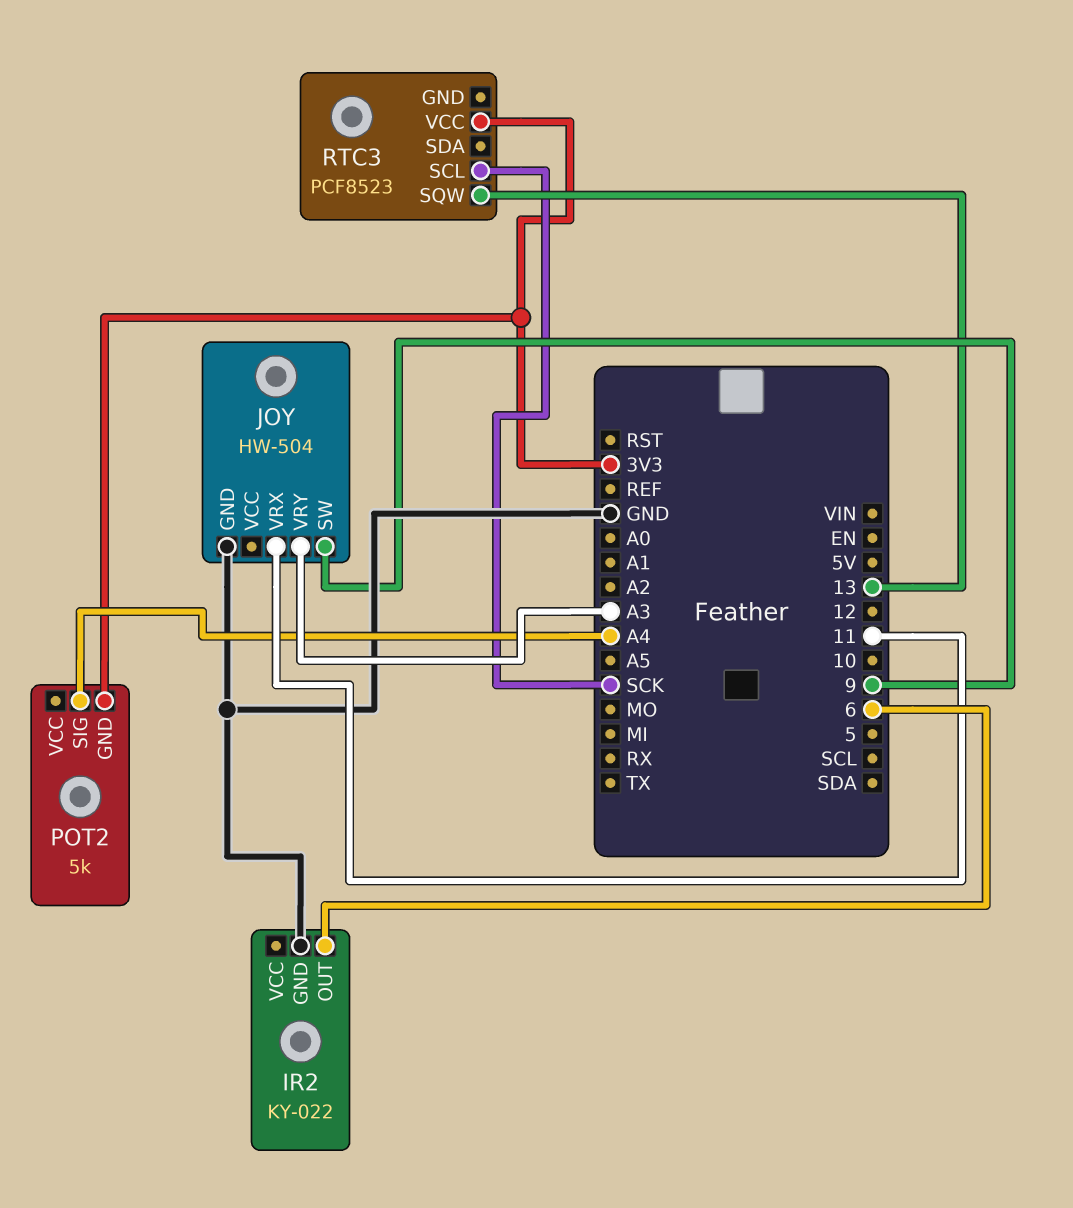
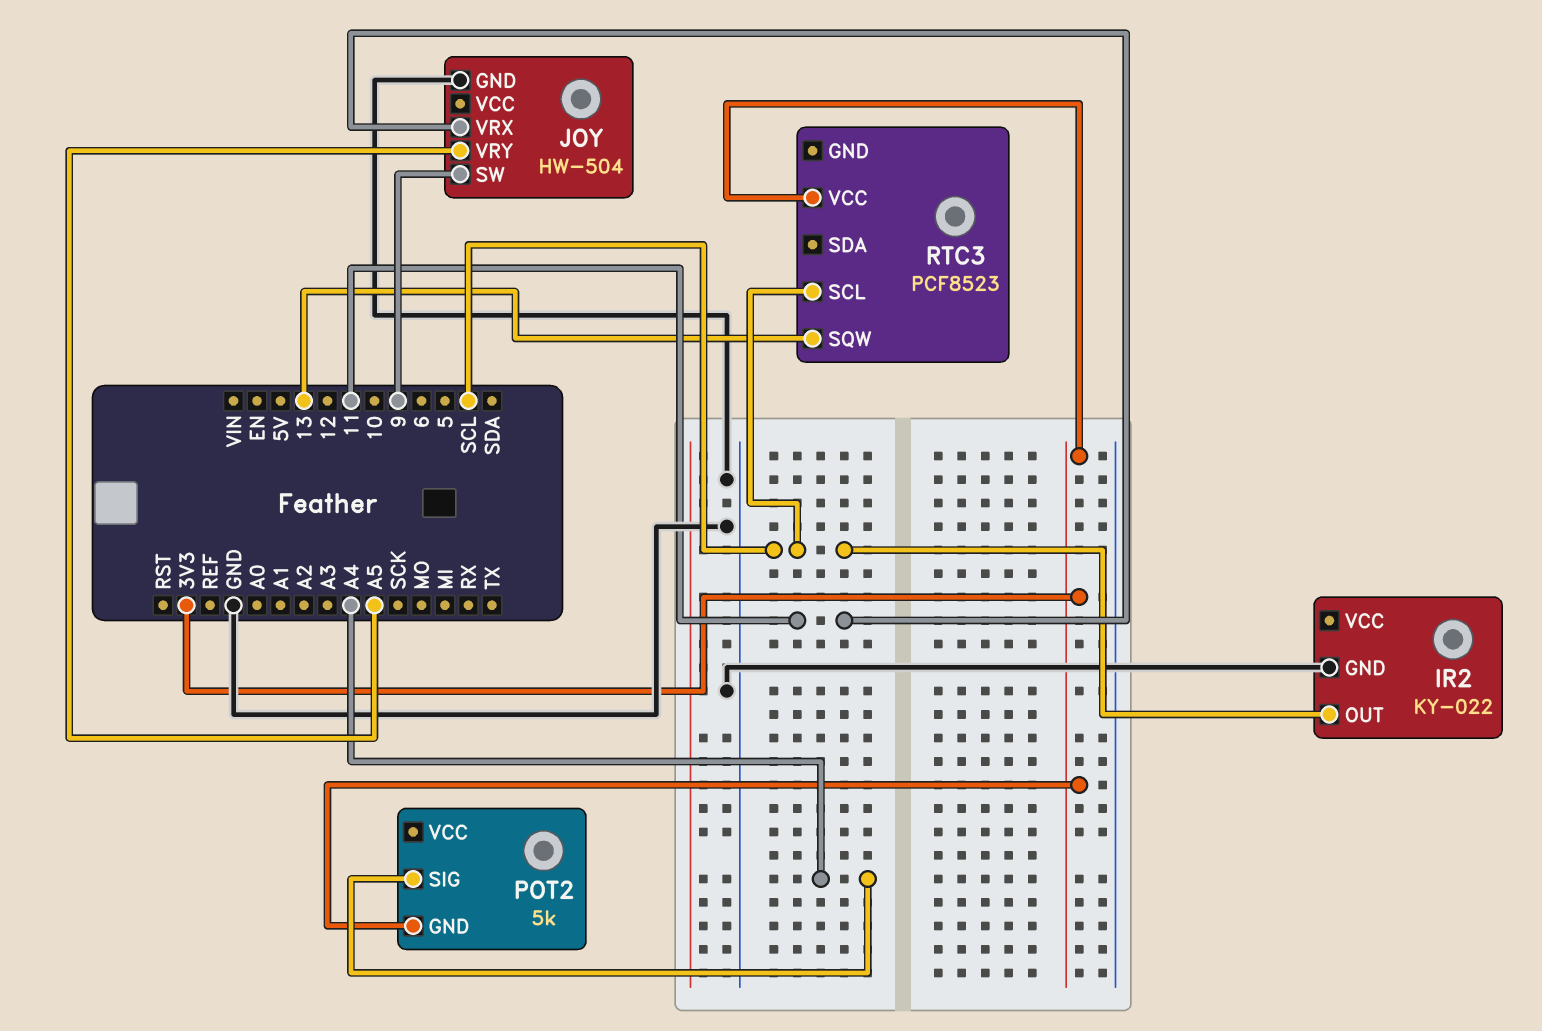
IR2 pin OUT: 6 -> SCL
JOY pin VRY: A3 -> A5
RTC3 pin SCL: SCK -> SCL

